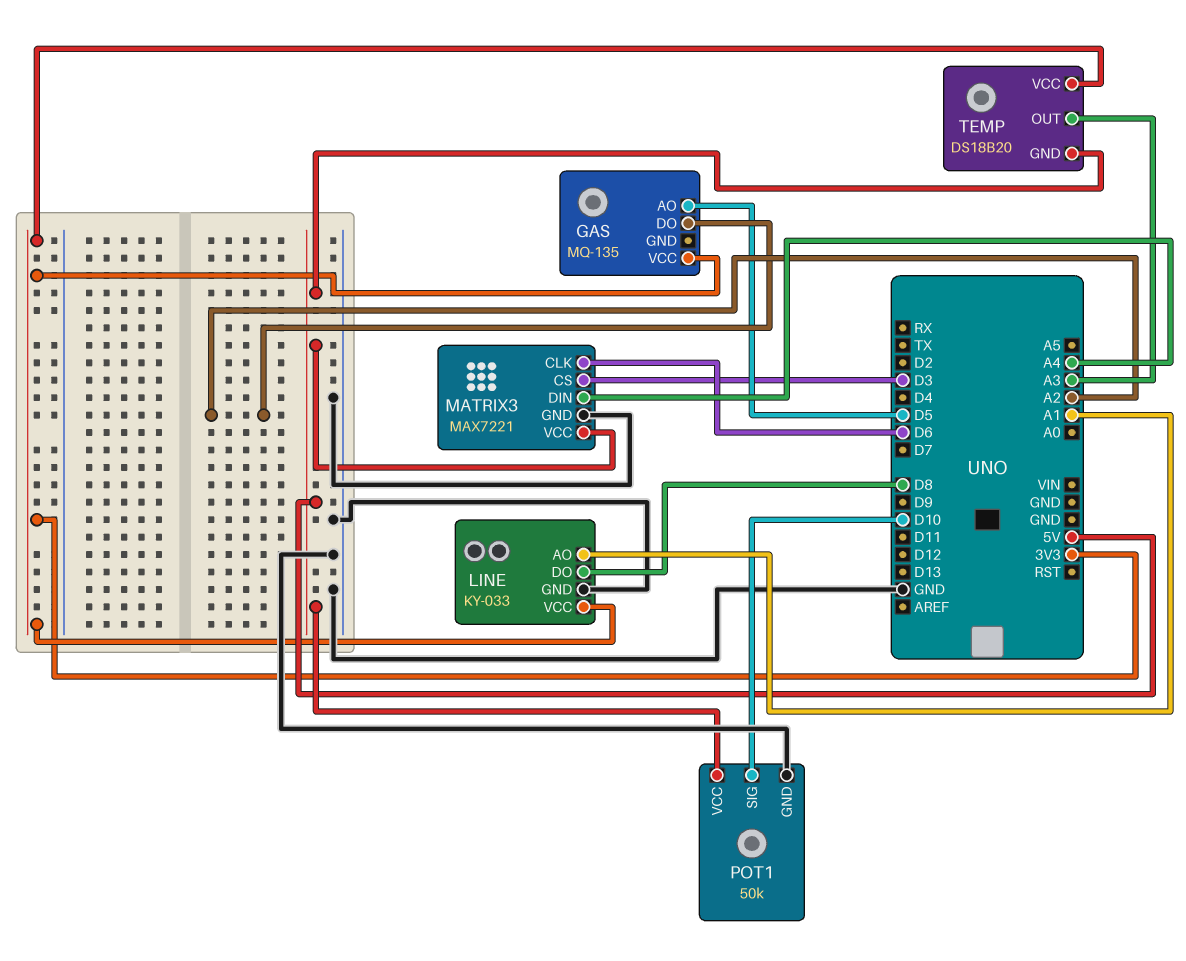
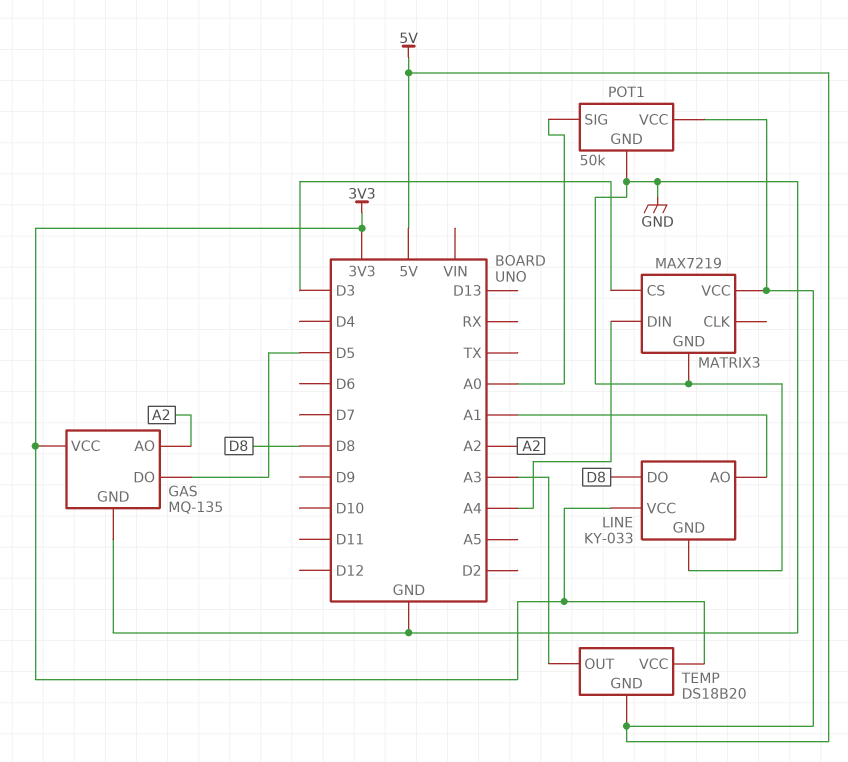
GAS pin AO: D5 -> A2
GAS pin DO: A2 -> D5
GAS pin GND: none -> GND
MATRIX3: MAX7221 -> MAX7219
MATRIX3 pin CLK: D6 -> none
POT1 pin SIG: D10 -> A0

